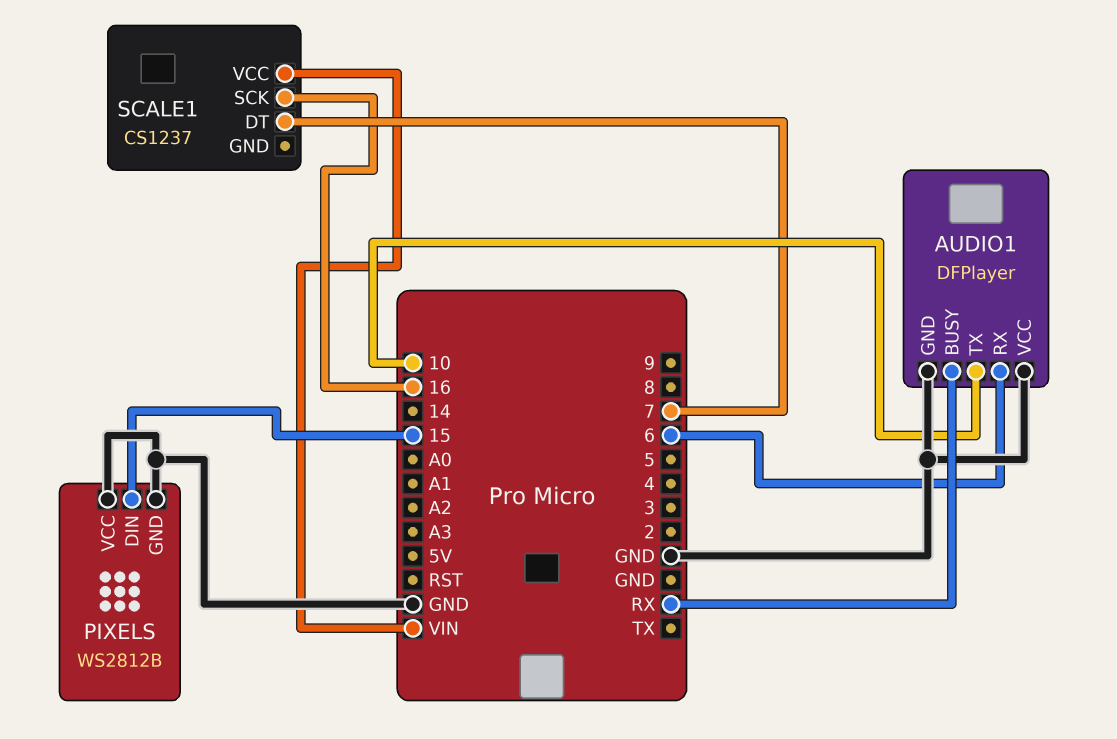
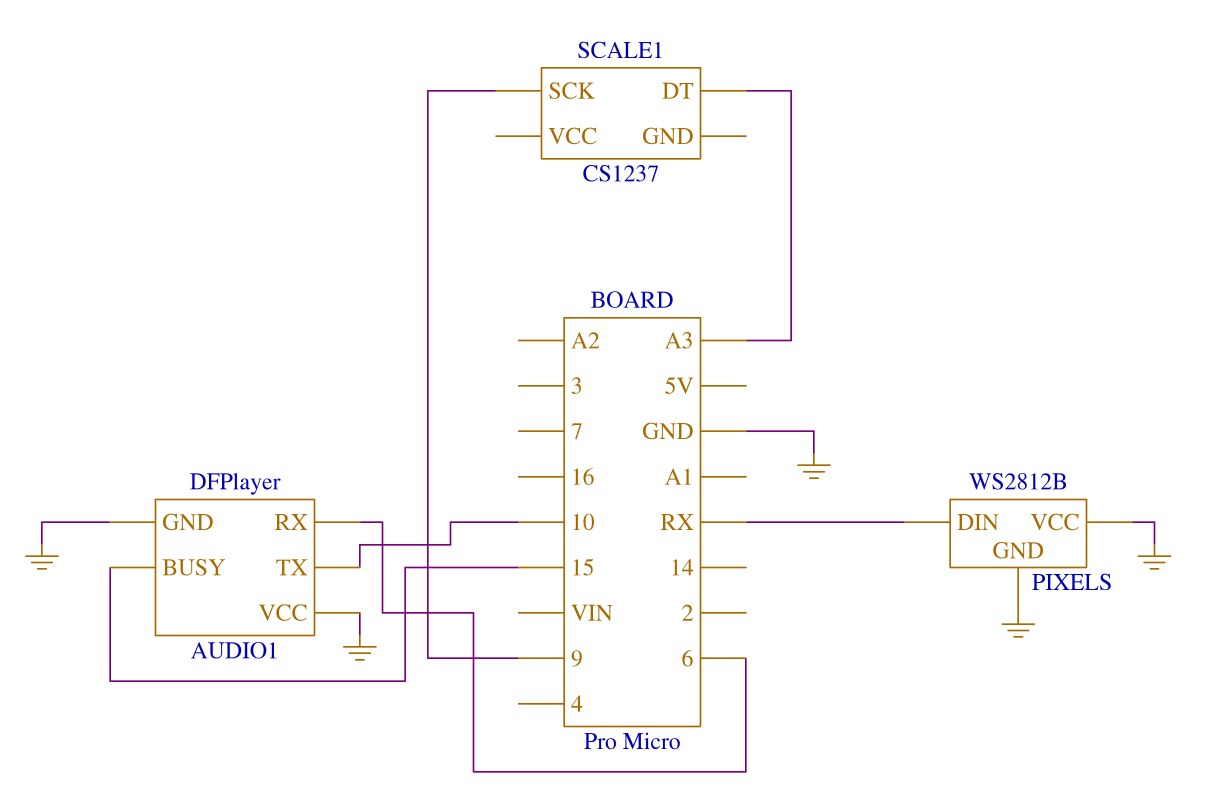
AUDIO1 pin BUSY: RX -> 15
PIXELS pin DIN: 15 -> RX
SCALE1 pin DT: 7 -> A3
SCALE1 pin SCK: 16 -> 9
SCALE1 pin VCC: VIN -> none

